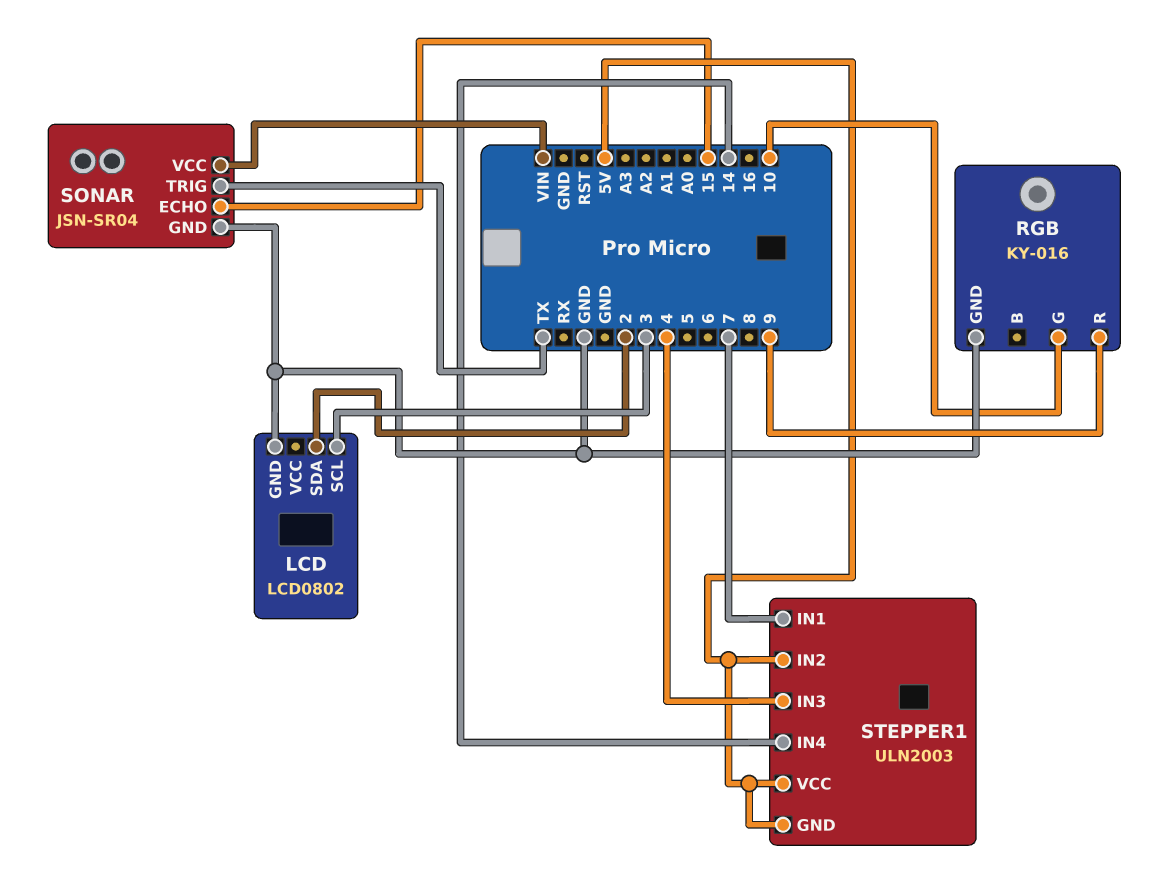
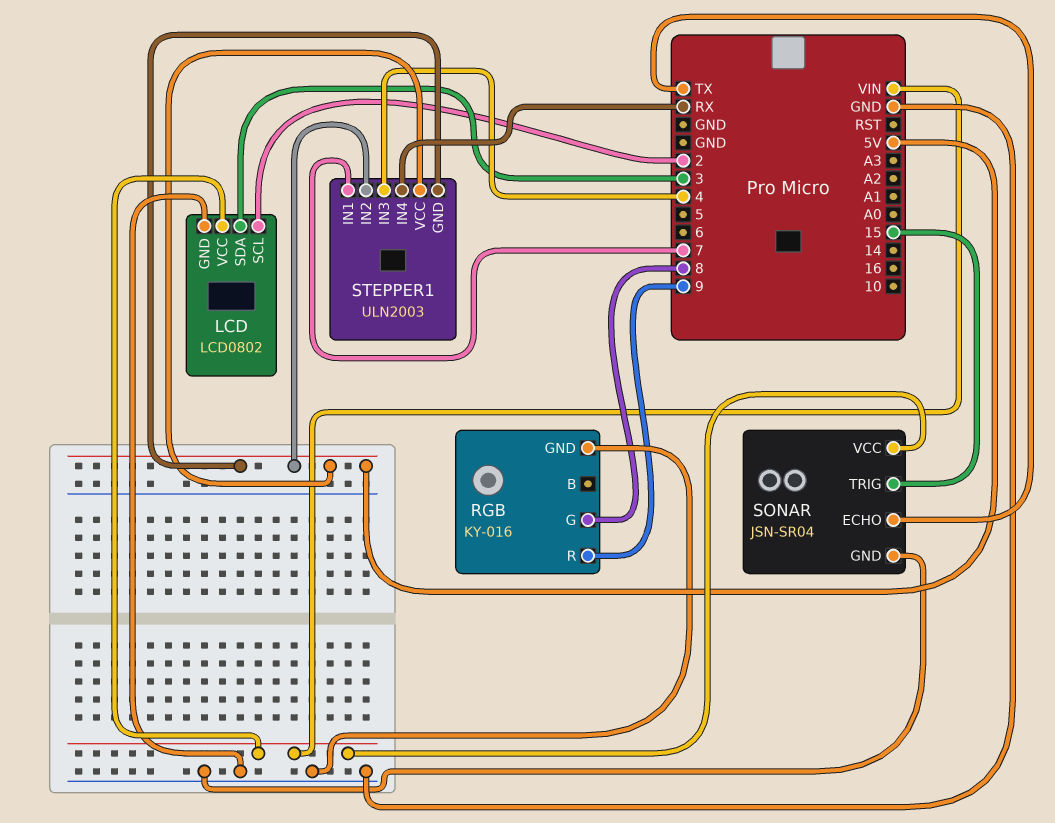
LCD pin SCL: 3 -> 2
LCD pin SDA: 2 -> 3
LCD pin VCC: none -> VIN
RGB pin G: 10 -> 8
SONAR pin ECHO: 15 -> TX
SONAR pin TRIG: TX -> 15
STEPPER1 pin IN4: 14 -> RX

